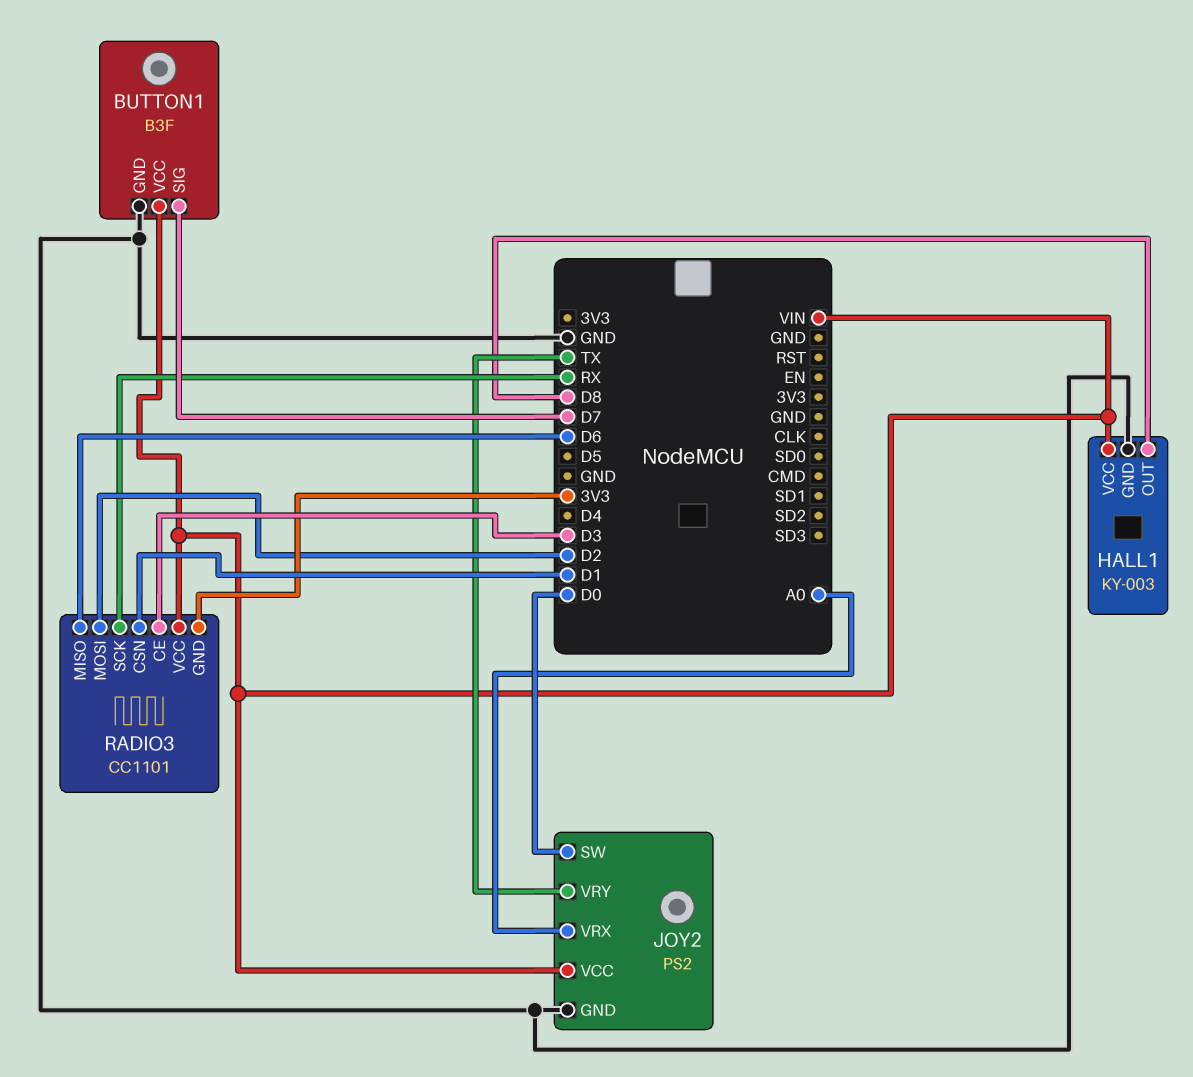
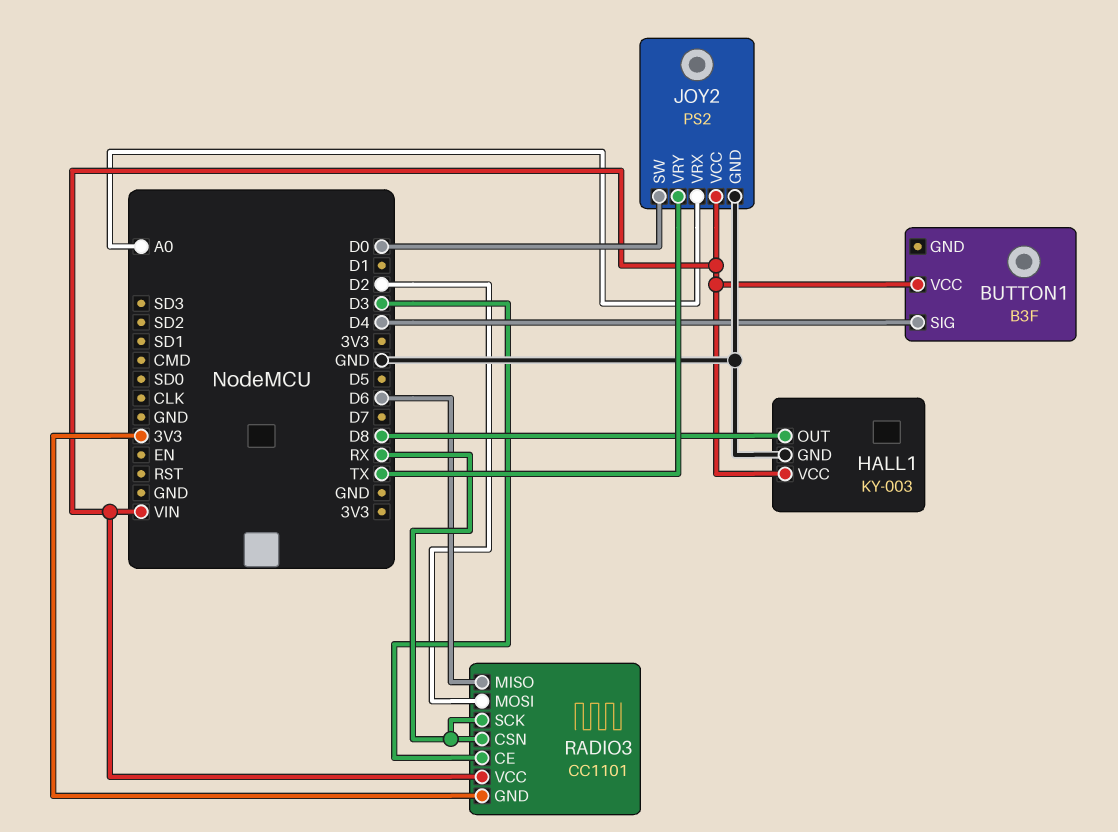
BUTTON1 pin GND: GND -> none
BUTTON1 pin SIG: D7 -> D4
RADIO3 pin CSN: D1 -> RX

